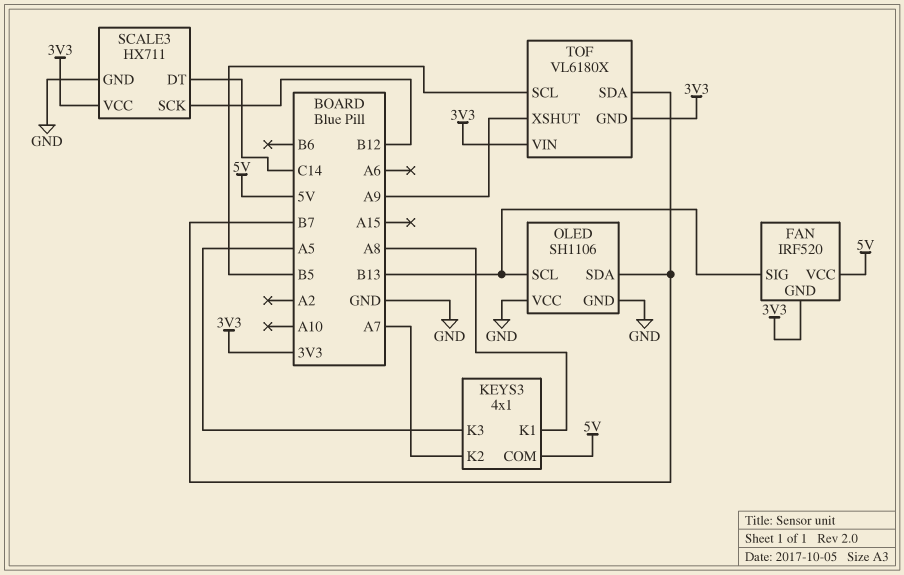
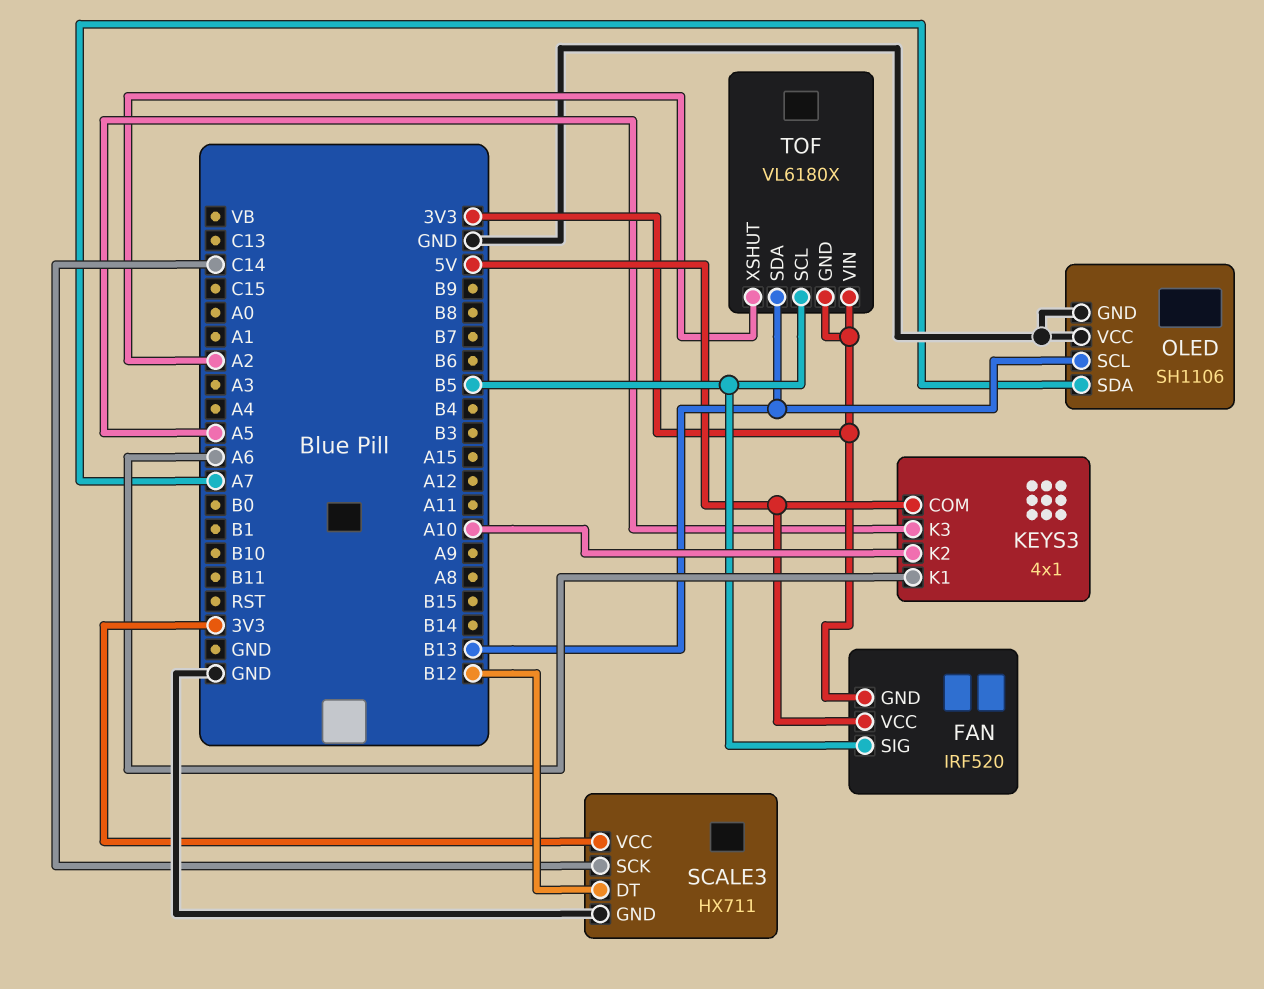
FAN pin SIG: B13 -> B5
KEYS3 pin K1: A8 -> A6
KEYS3 pin K2: A7 -> A10
OLED pin SDA: B7 -> A7
SCALE3 pin DT: C14 -> B12
SCALE3 pin SCK: B12 -> C14
TOF pin SDA: B7 -> B13
TOF pin XSHUT: A9 -> A2

